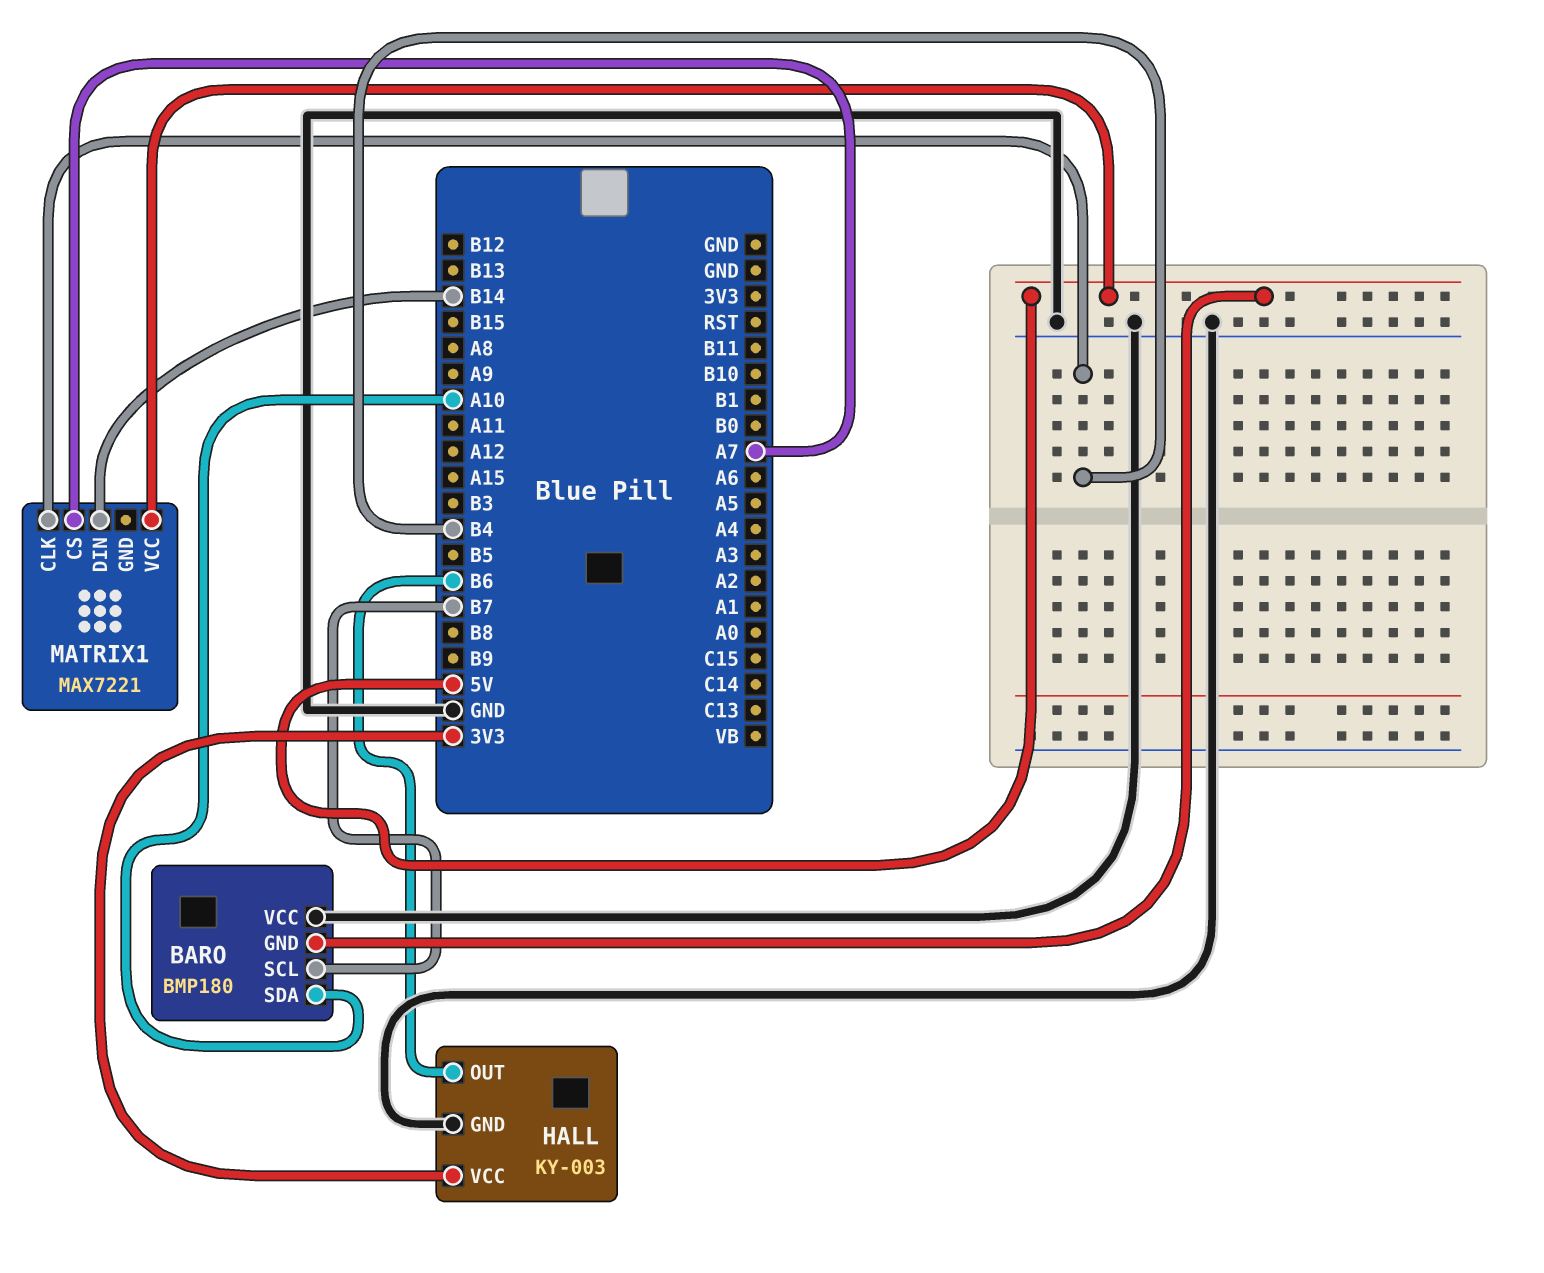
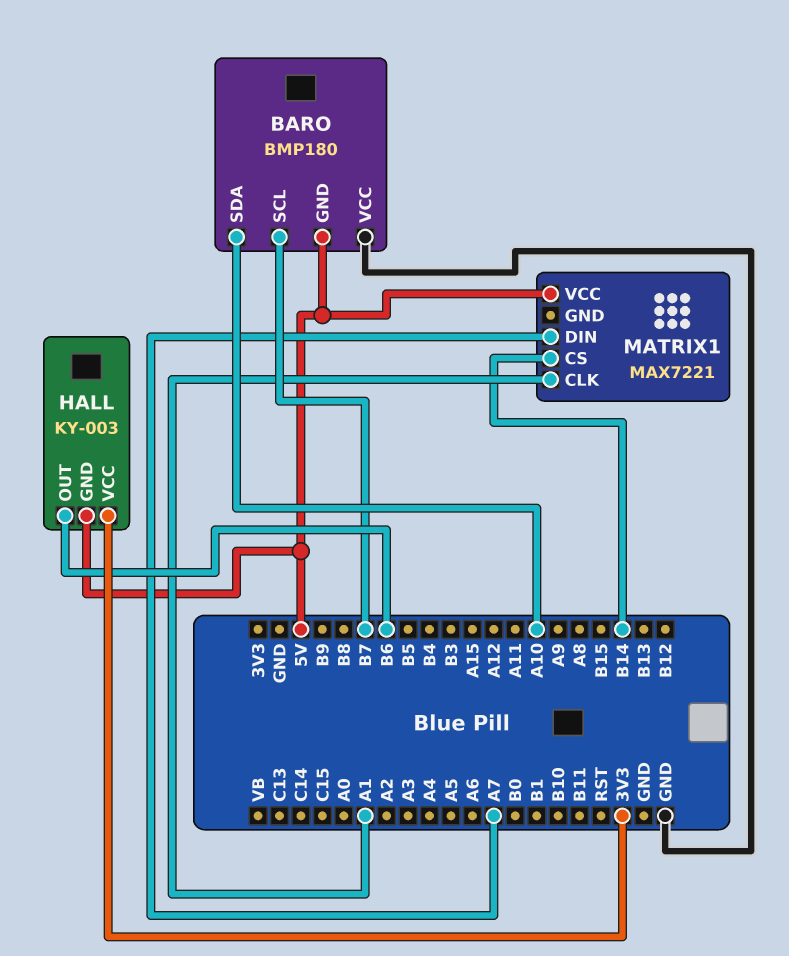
HALL pin GND: GND -> 5V
MATRIX1 pin CLK: B4 -> A1
MATRIX1 pin CS: A7 -> B14
MATRIX1 pin DIN: B14 -> A7

